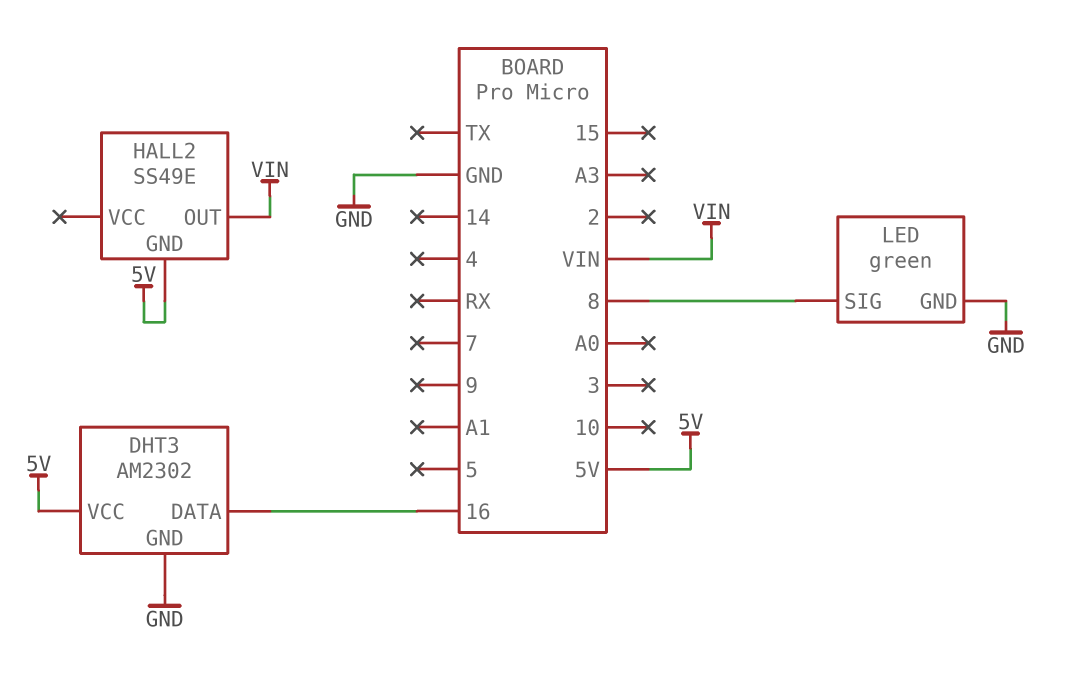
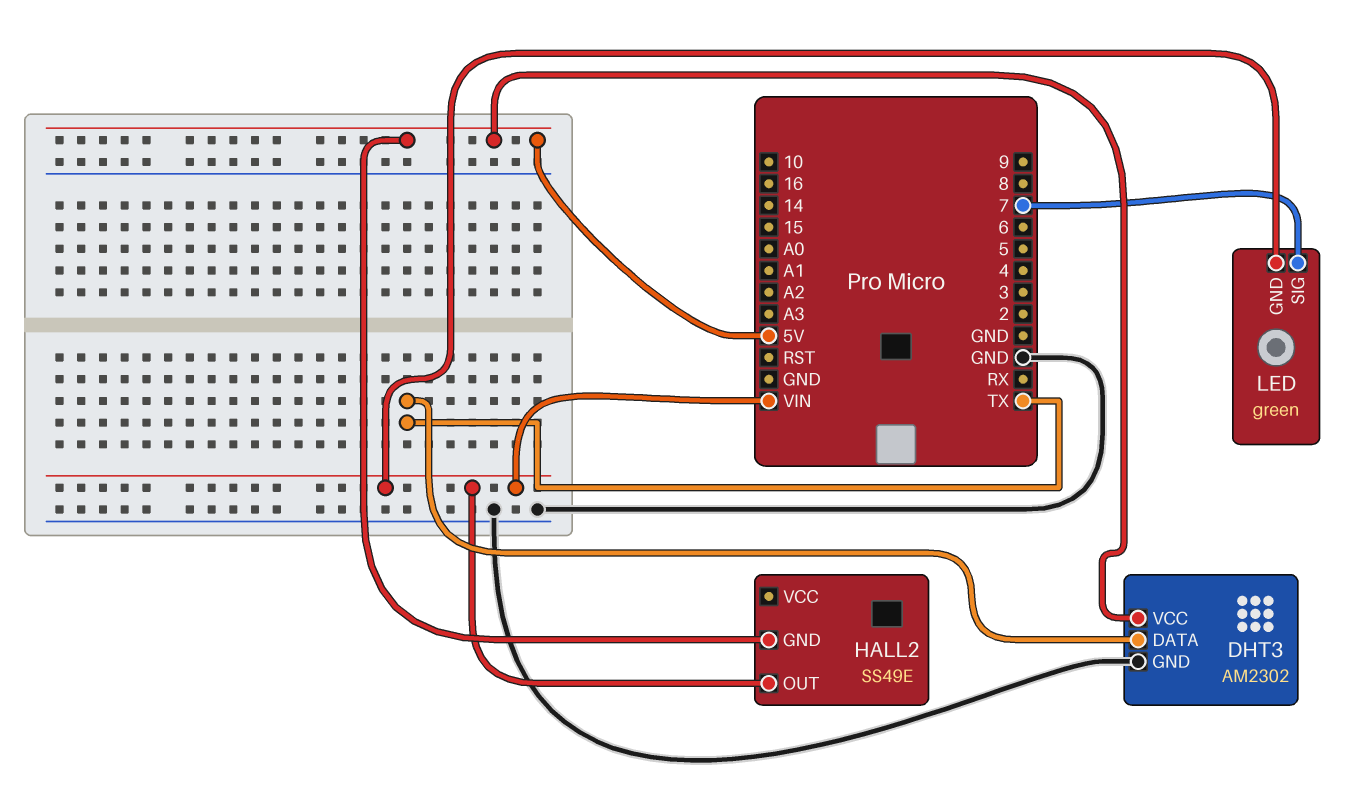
DHT3 pin DATA: 16 -> TX
LED pin GND: GND -> VIN
LED pin SIG: 8 -> 7

